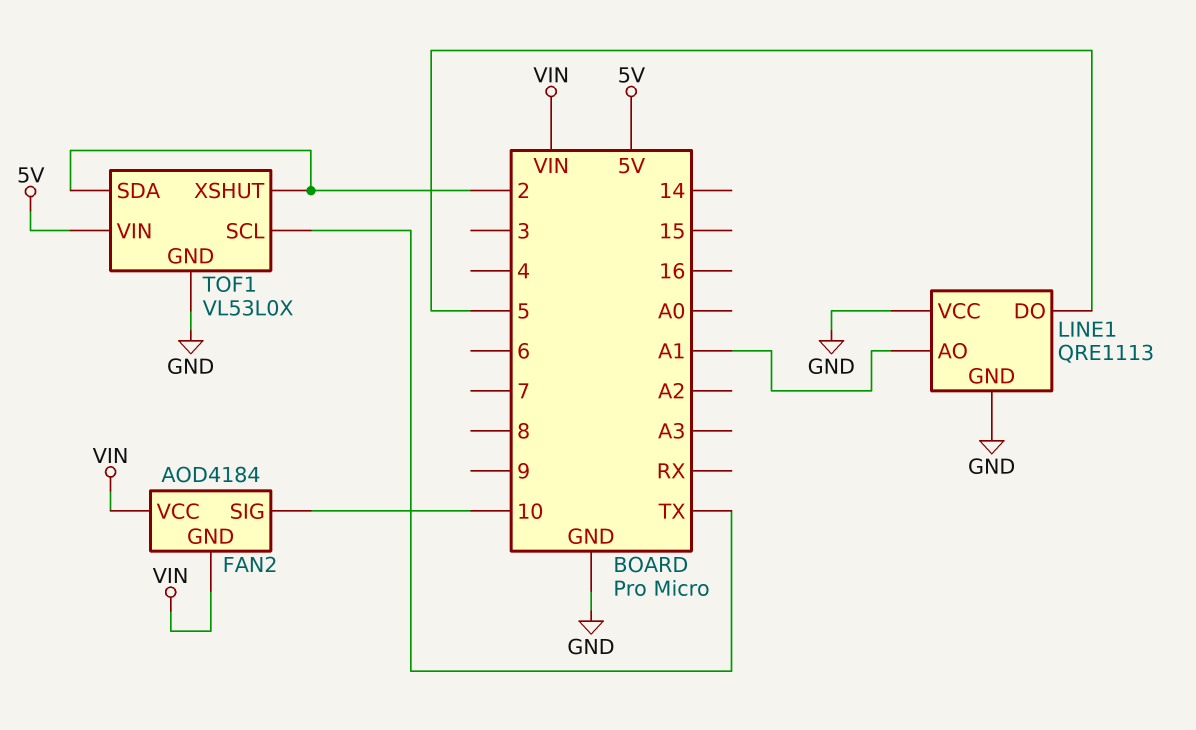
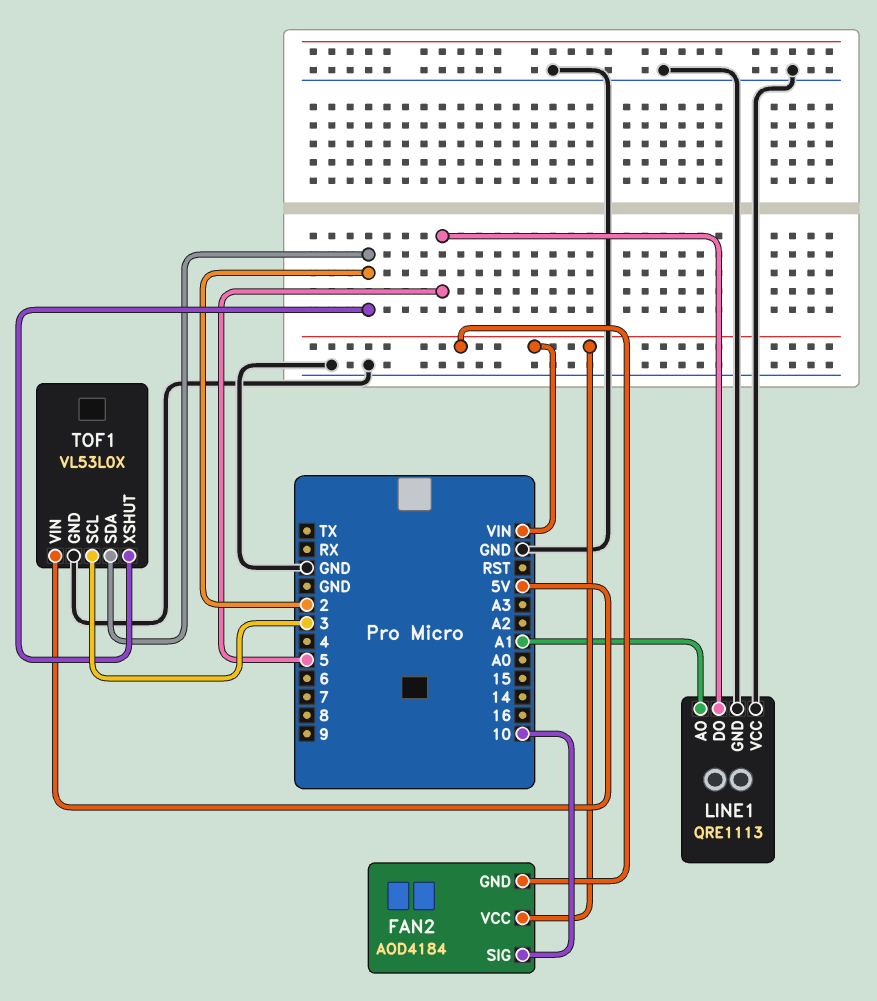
TOF1 pin SCL: TX -> 3

